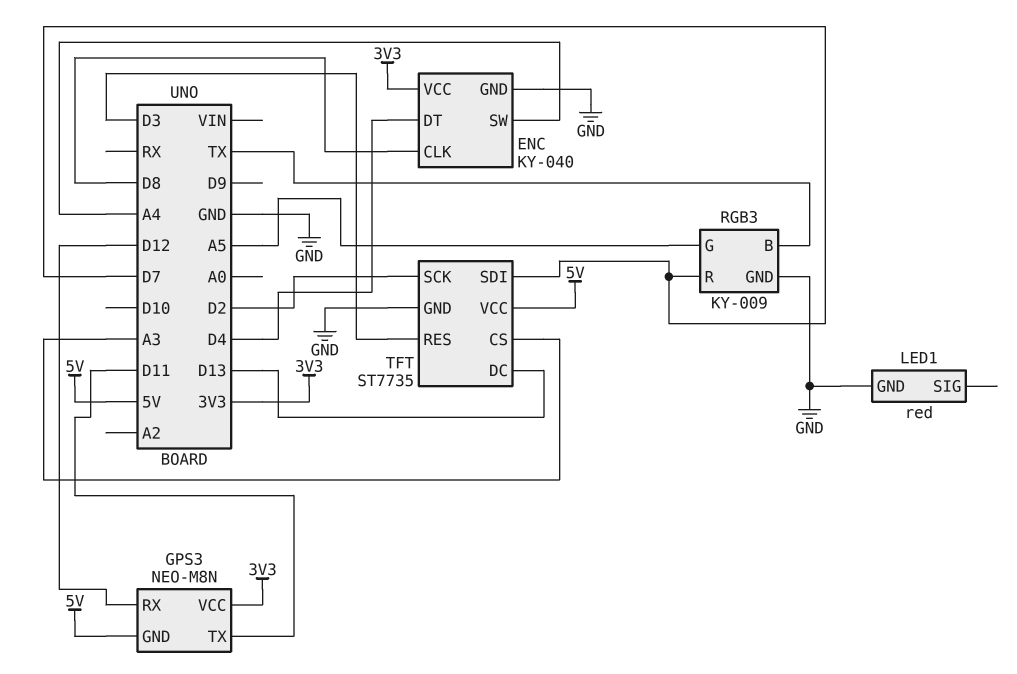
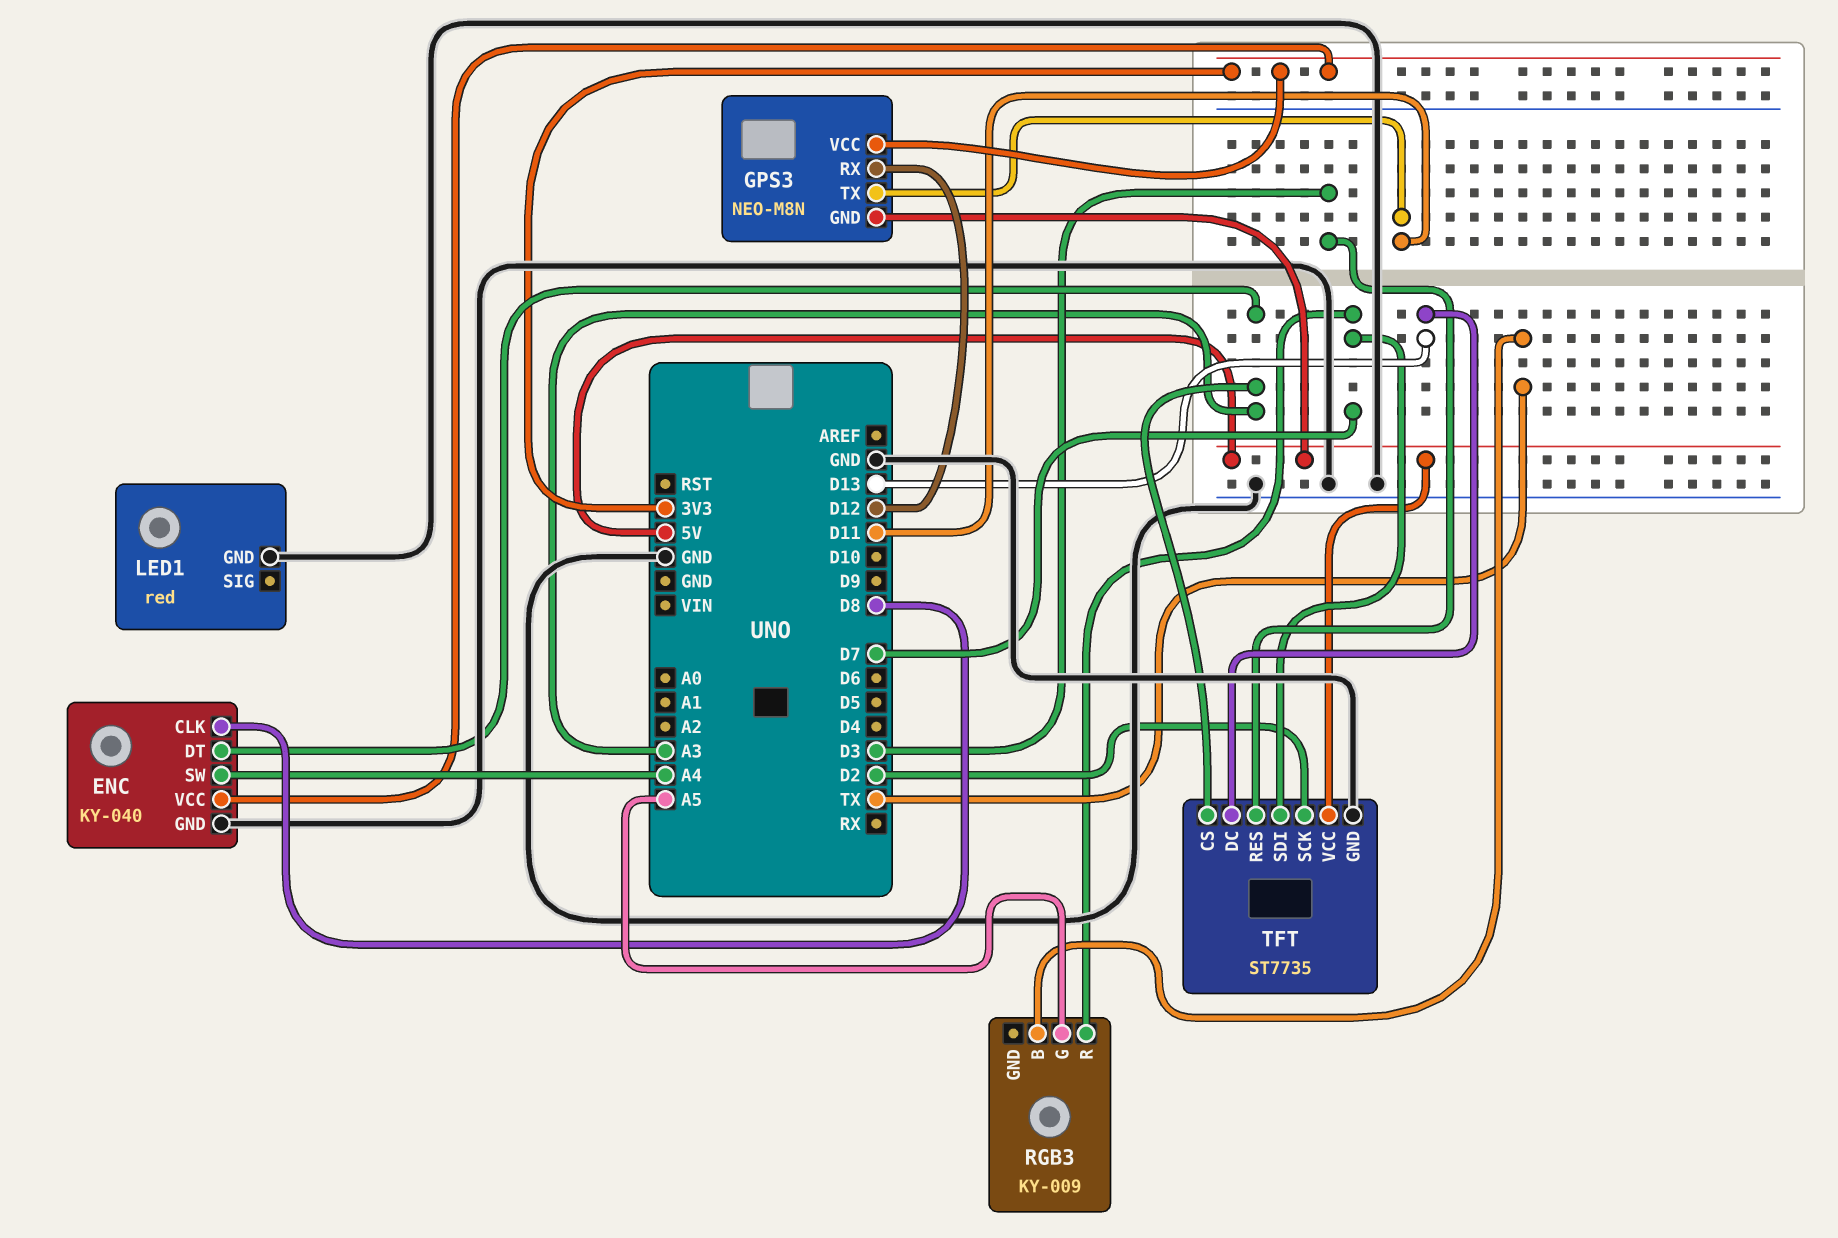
ENC pin DT: D4 -> A3
RGB3 pin GND: GND -> none

